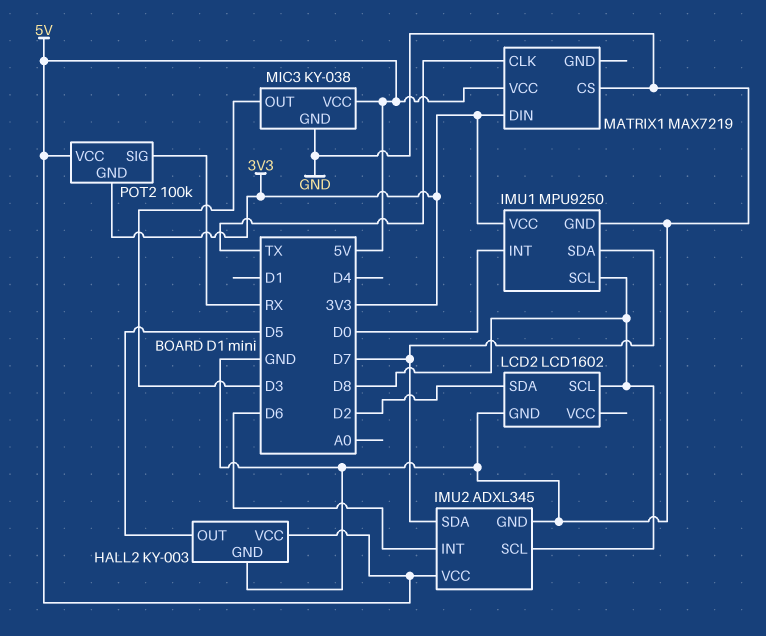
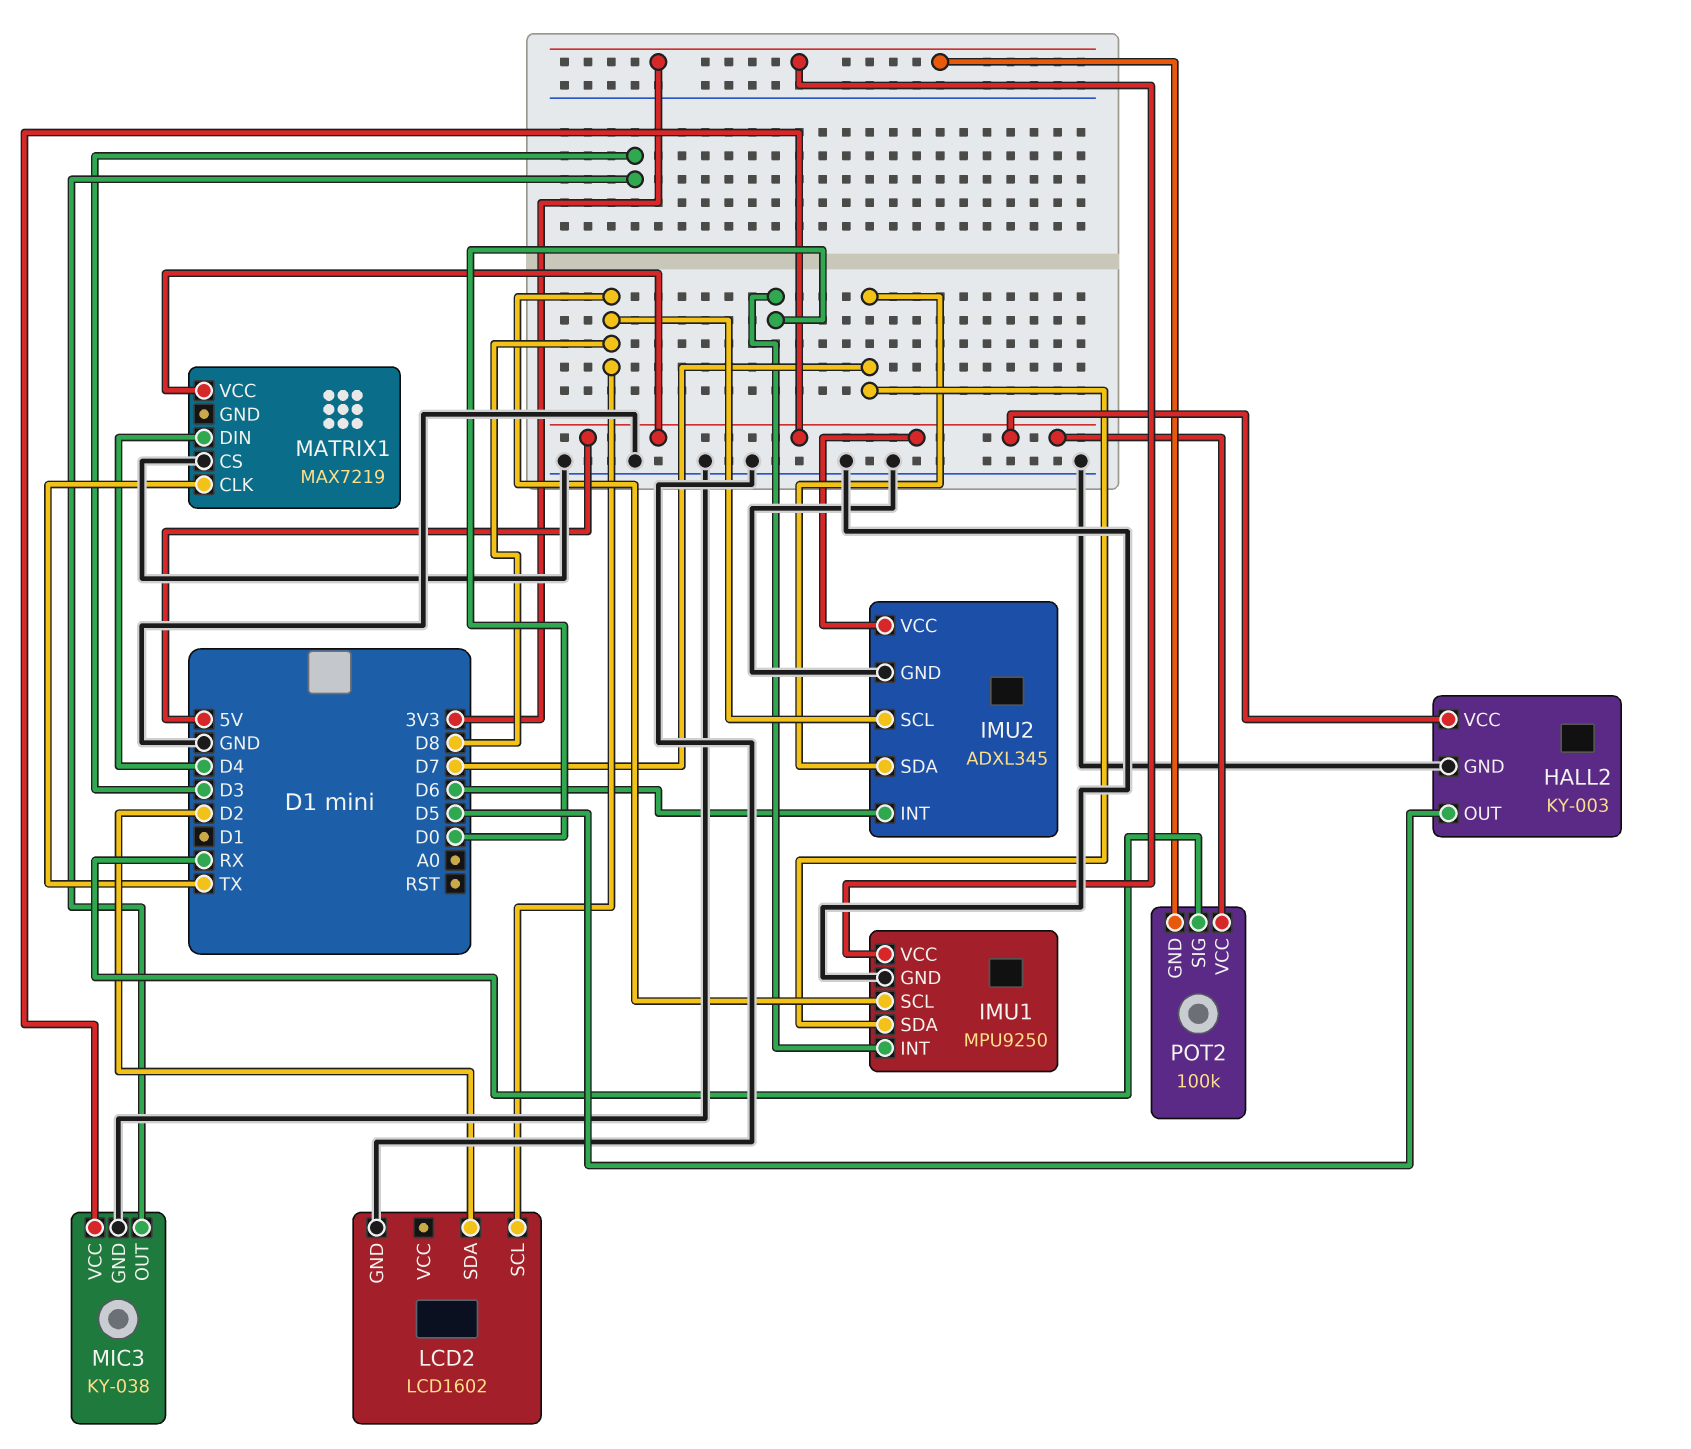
MATRIX1 pin DIN: 3V3 -> D4

